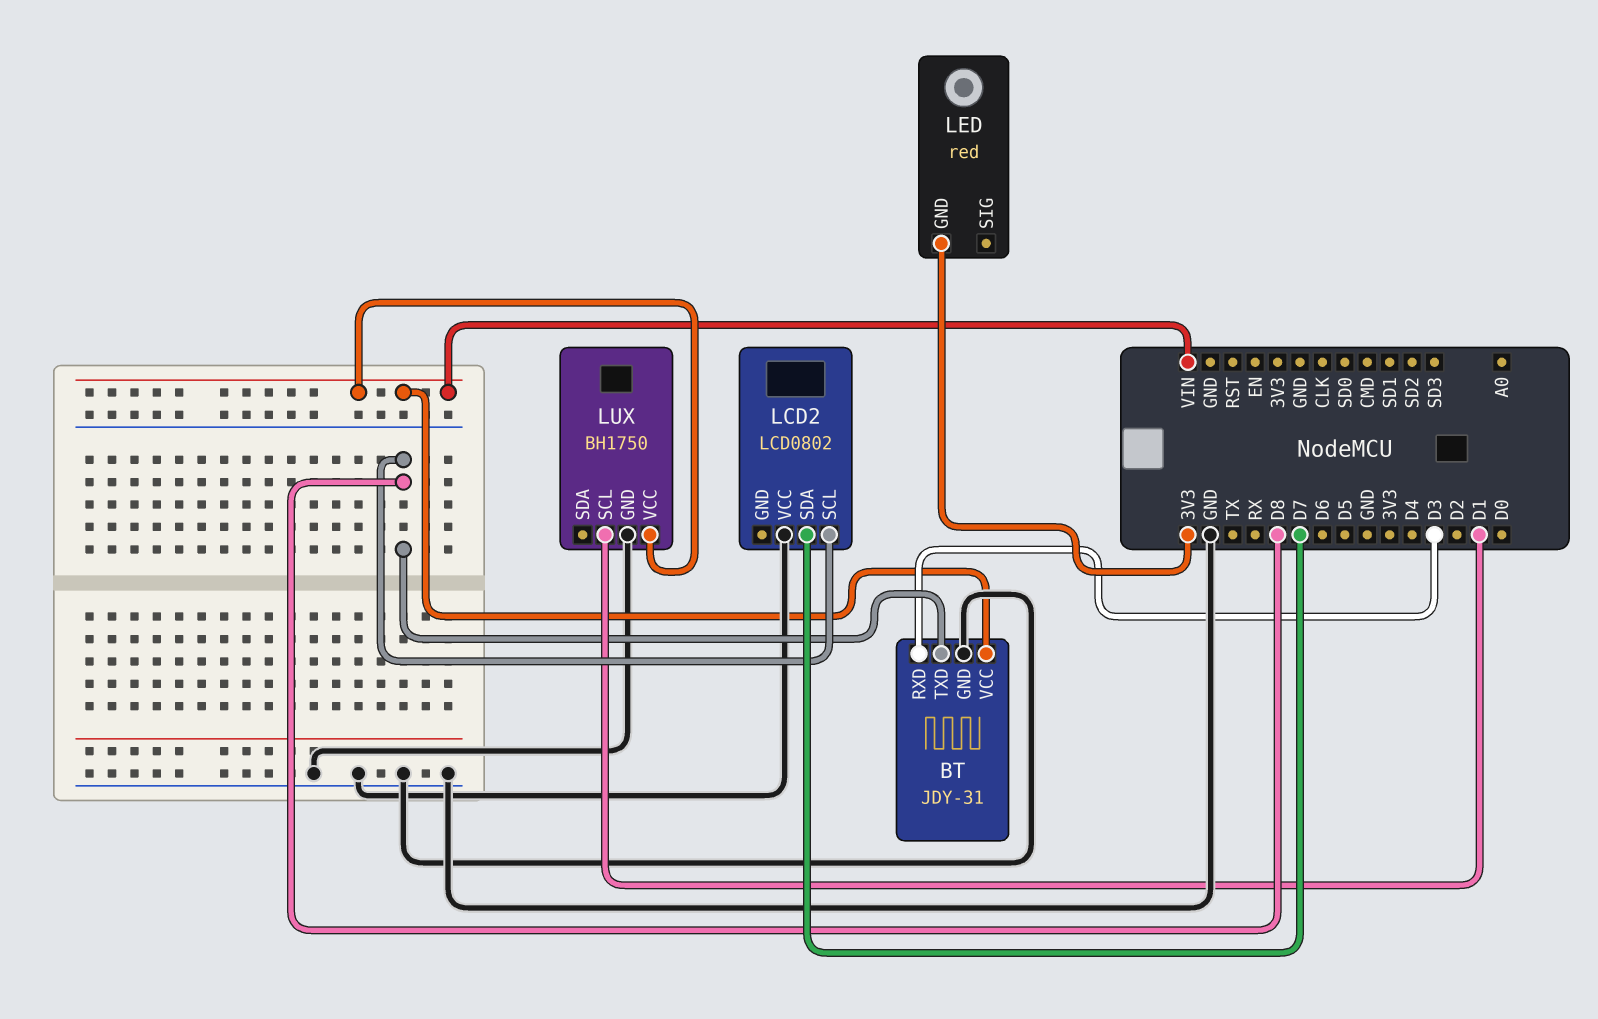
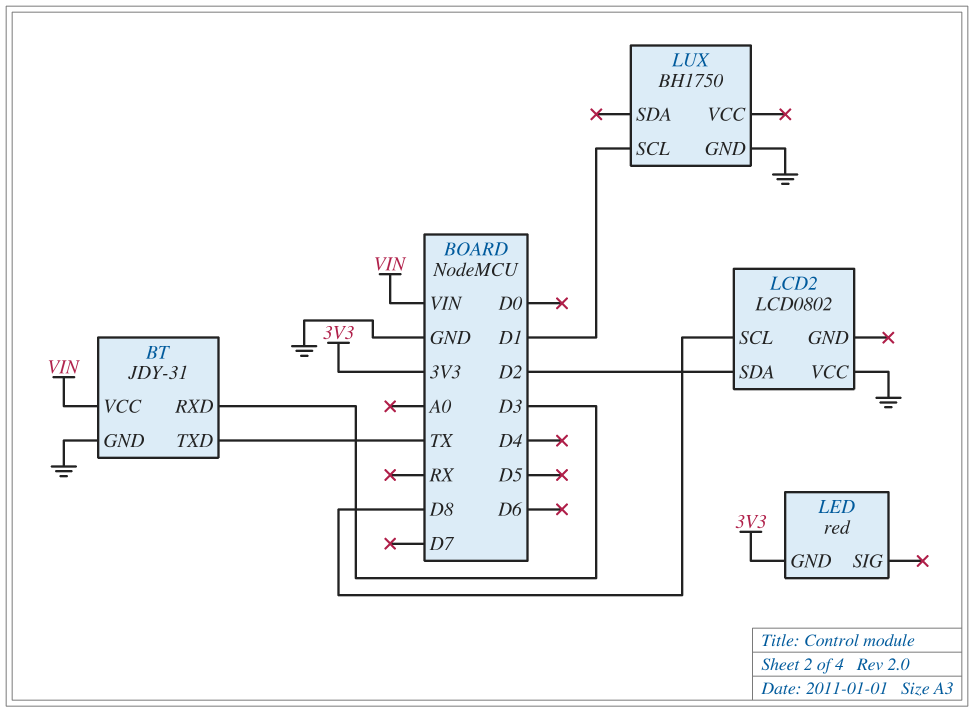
BT pin TXD: D8 -> TX
LCD2 pin SDA: D7 -> D2
LUX pin VCC: VIN -> none

